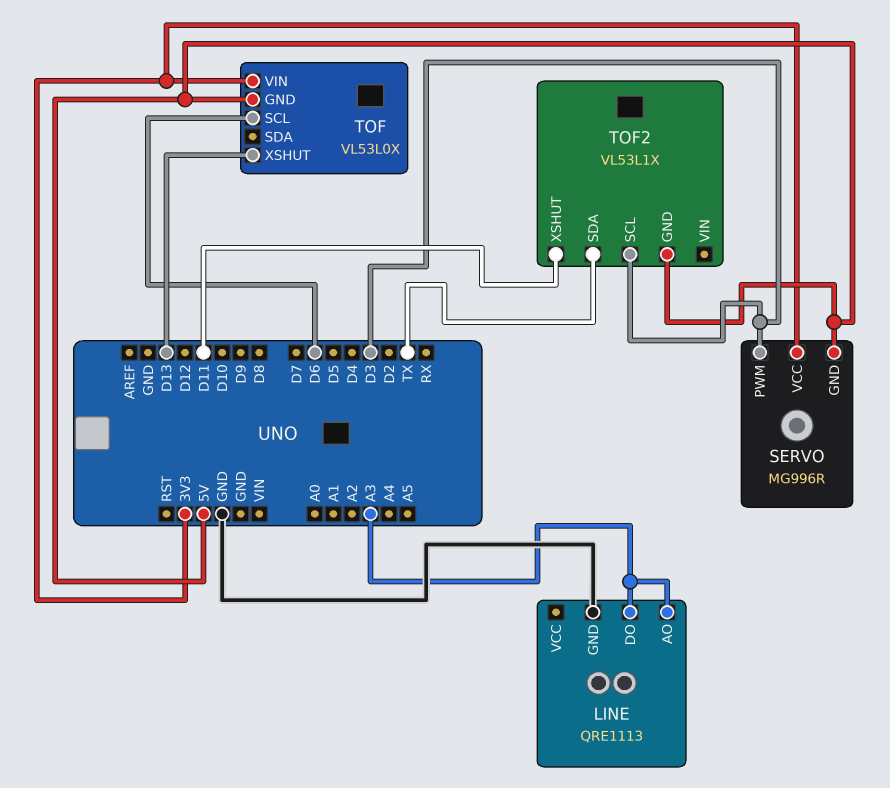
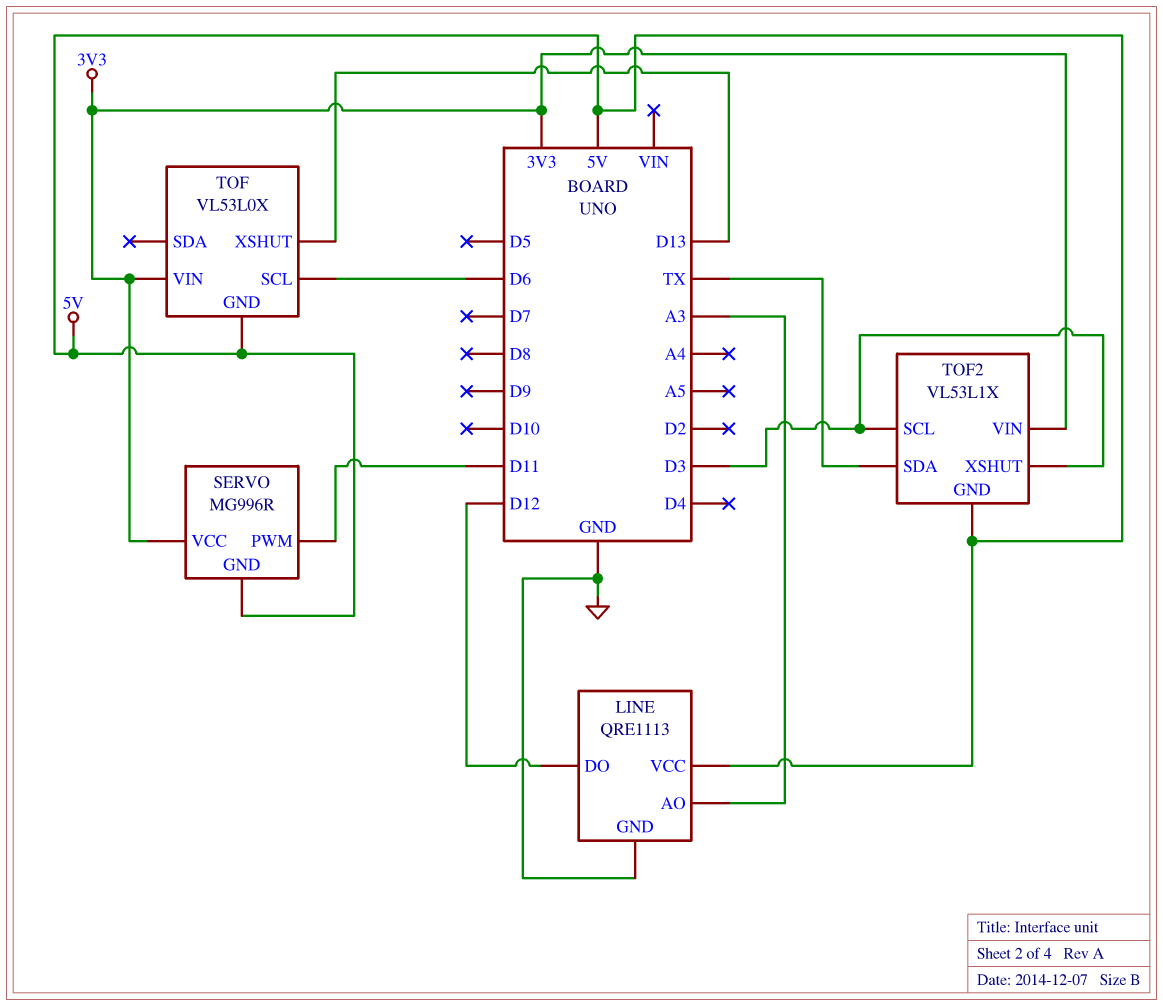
LINE pin DO: A3 -> D12
LINE pin VCC: none -> 5V
SERVO pin PWM: D3 -> D11
TOF2 pin VIN: none -> 3V3
TOF2 pin XSHUT: D11 -> D3

